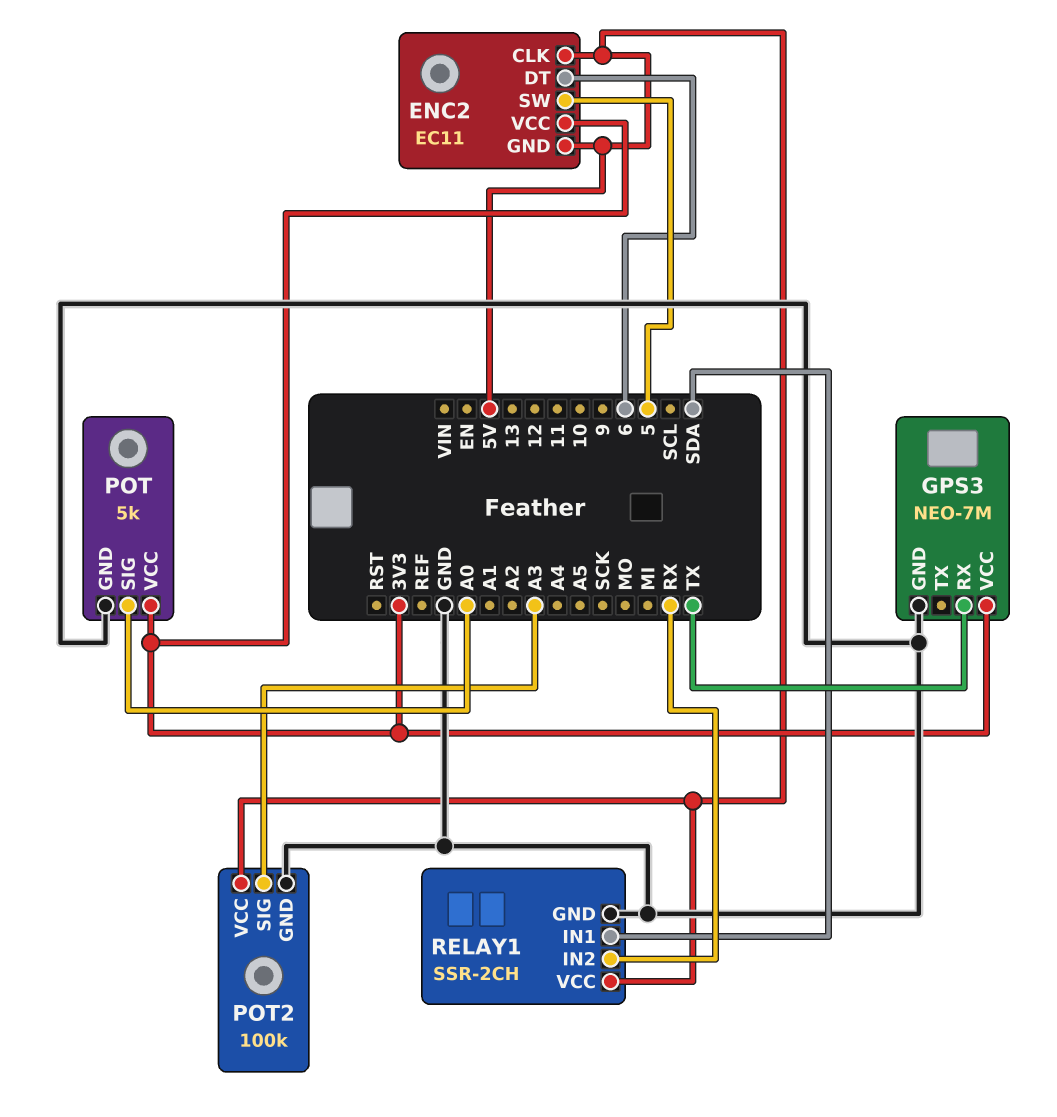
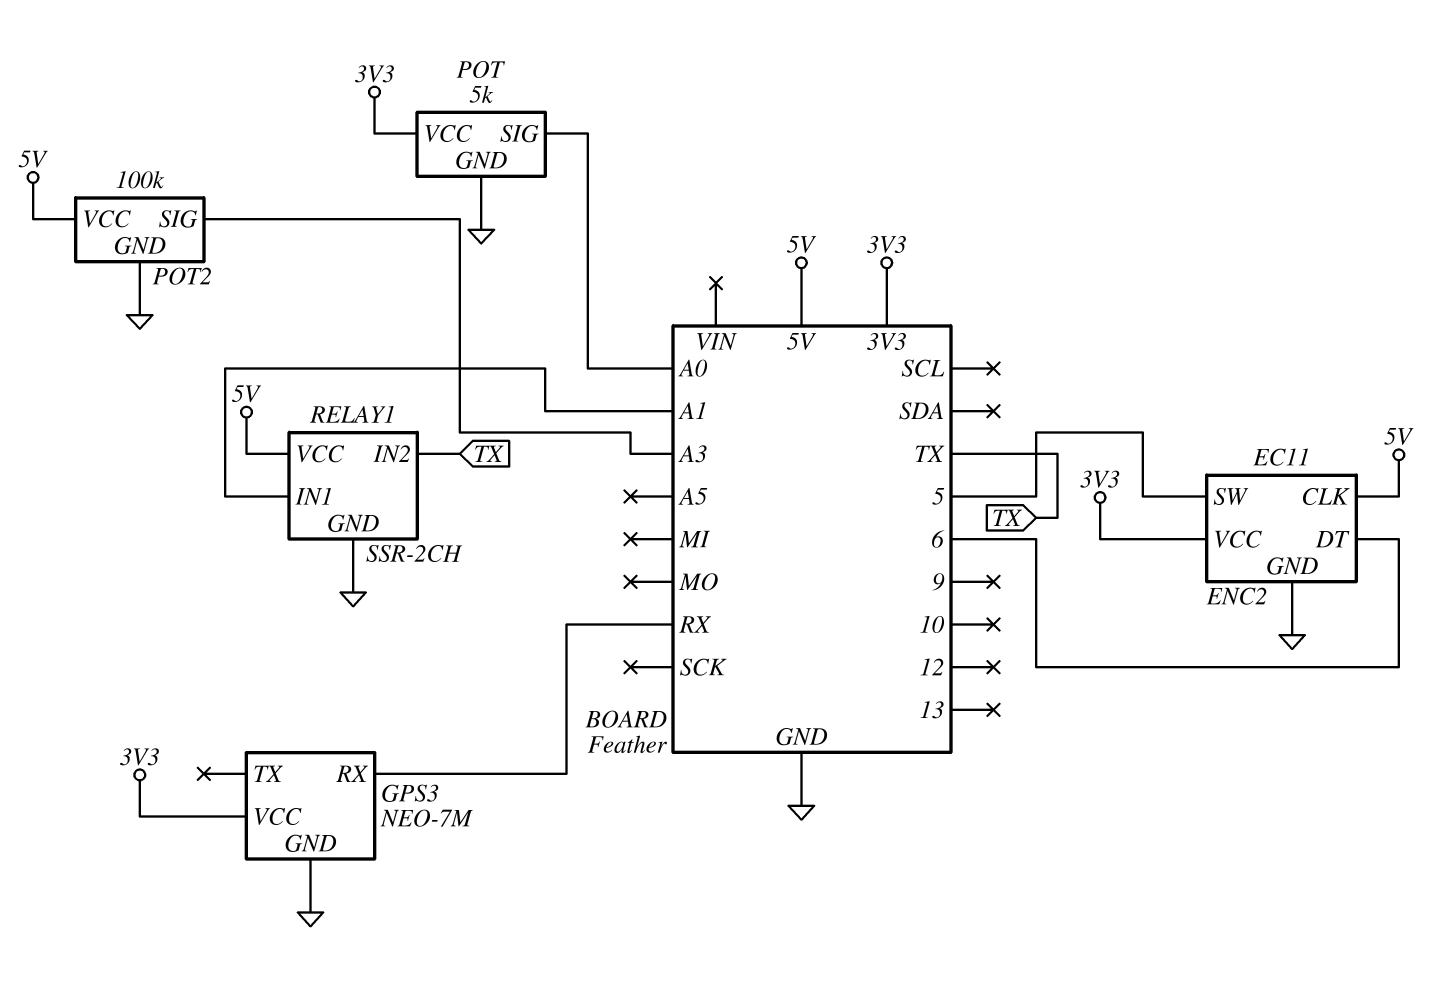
ENC2 pin GND: 5V -> GND
GPS3 pin RX: TX -> RX
RELAY1 pin IN1: SDA -> A1
RELAY1 pin IN2: RX -> TX

